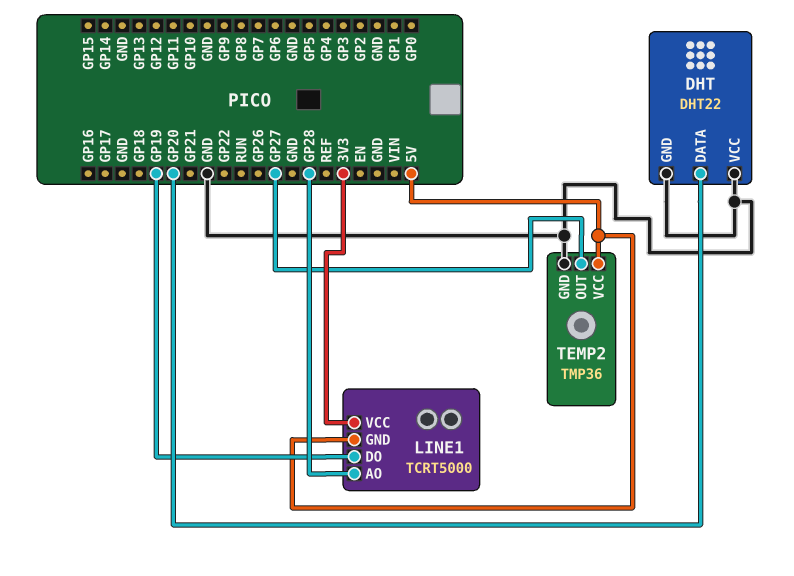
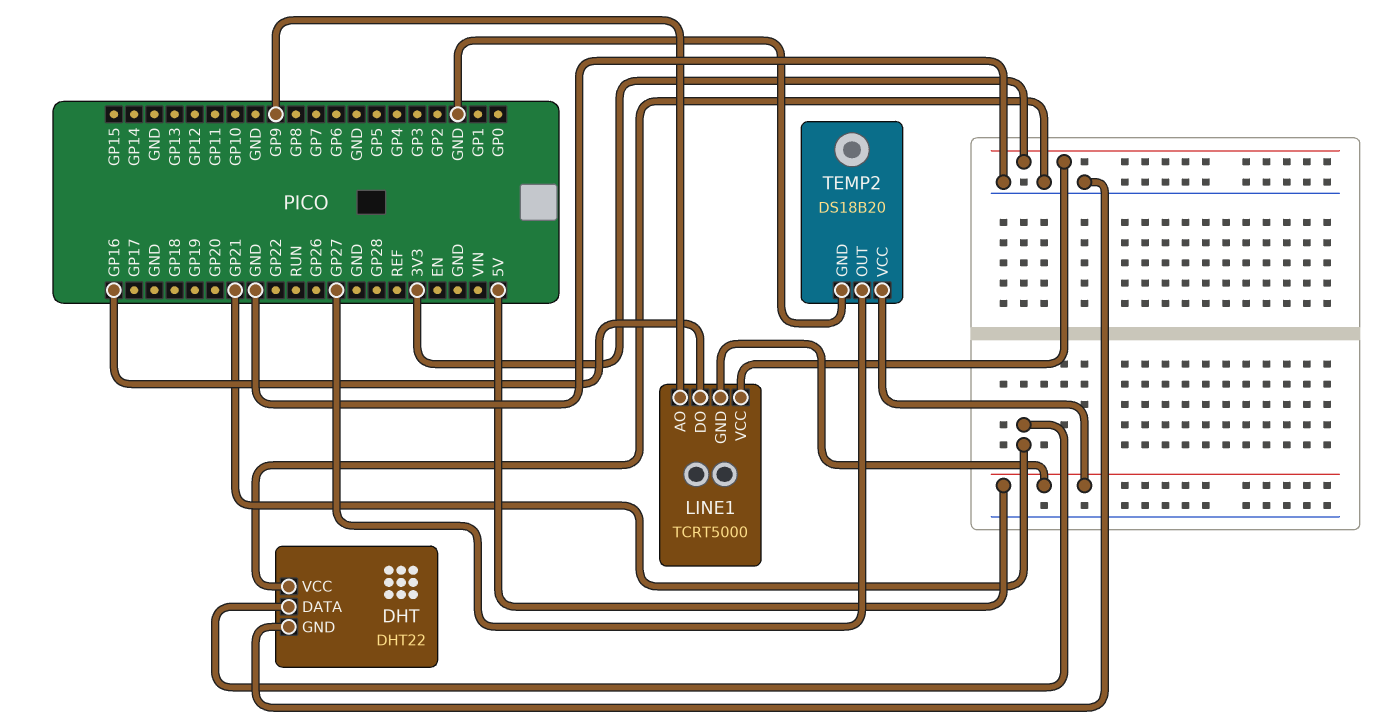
DHT pin DATA: GP20 -> GP21
LINE1 pin AO: GP28 -> GP9
LINE1 pin DO: GP19 -> GP16
TEMP2: TMP36 -> DS18B20

